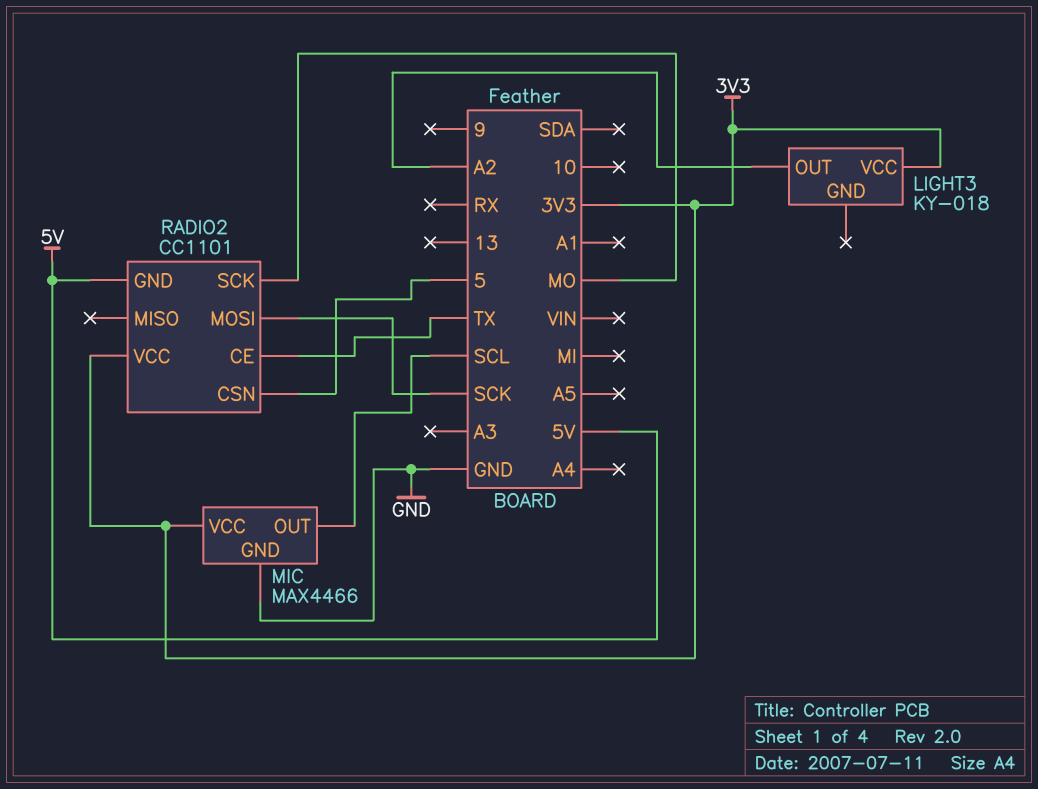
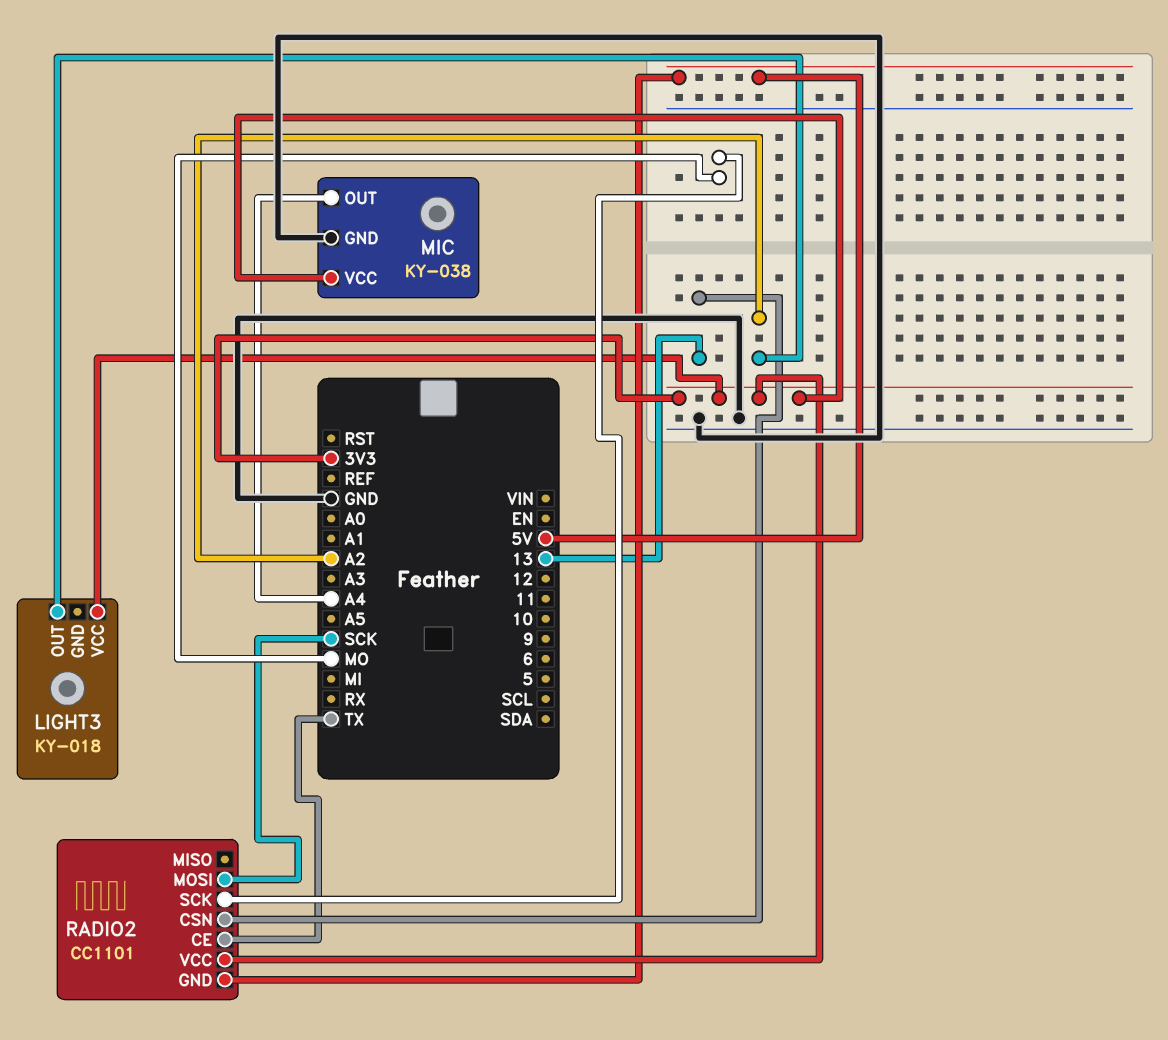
MIC: MAX4466 -> KY-038
MIC pin OUT: SCL -> A4
RADIO2 pin CSN: 5 -> 13

